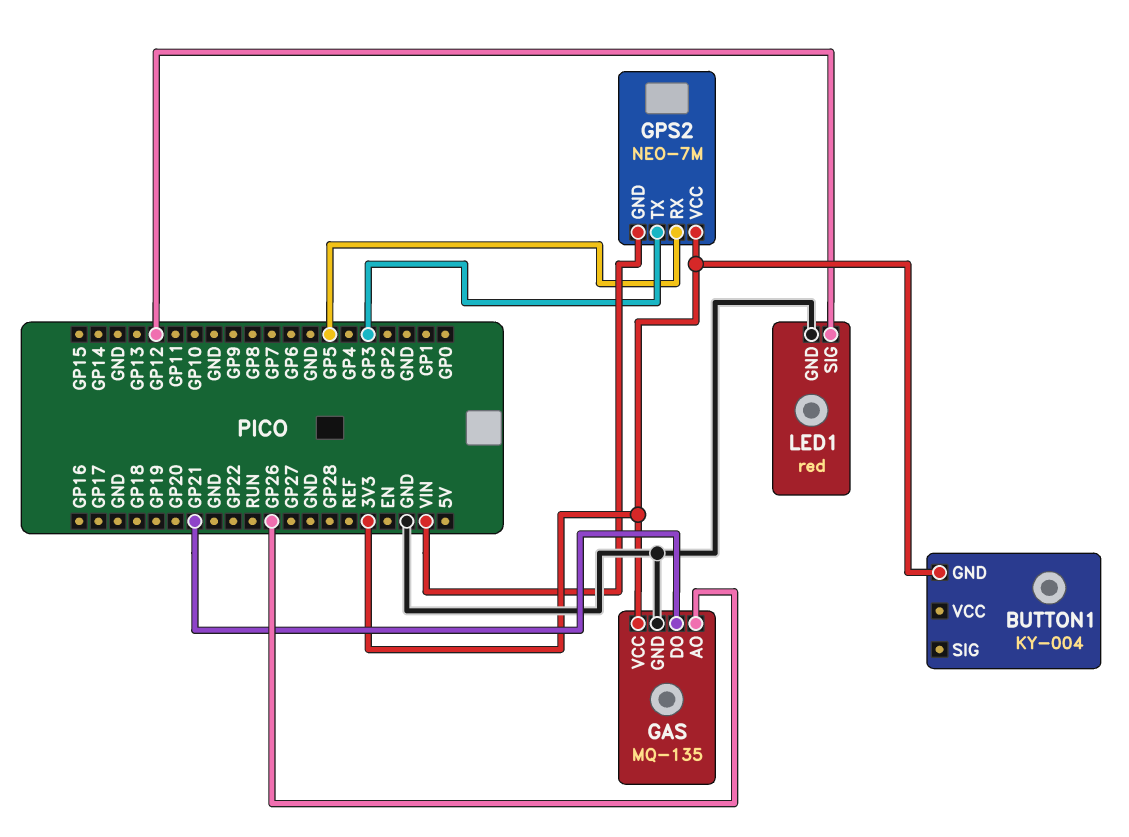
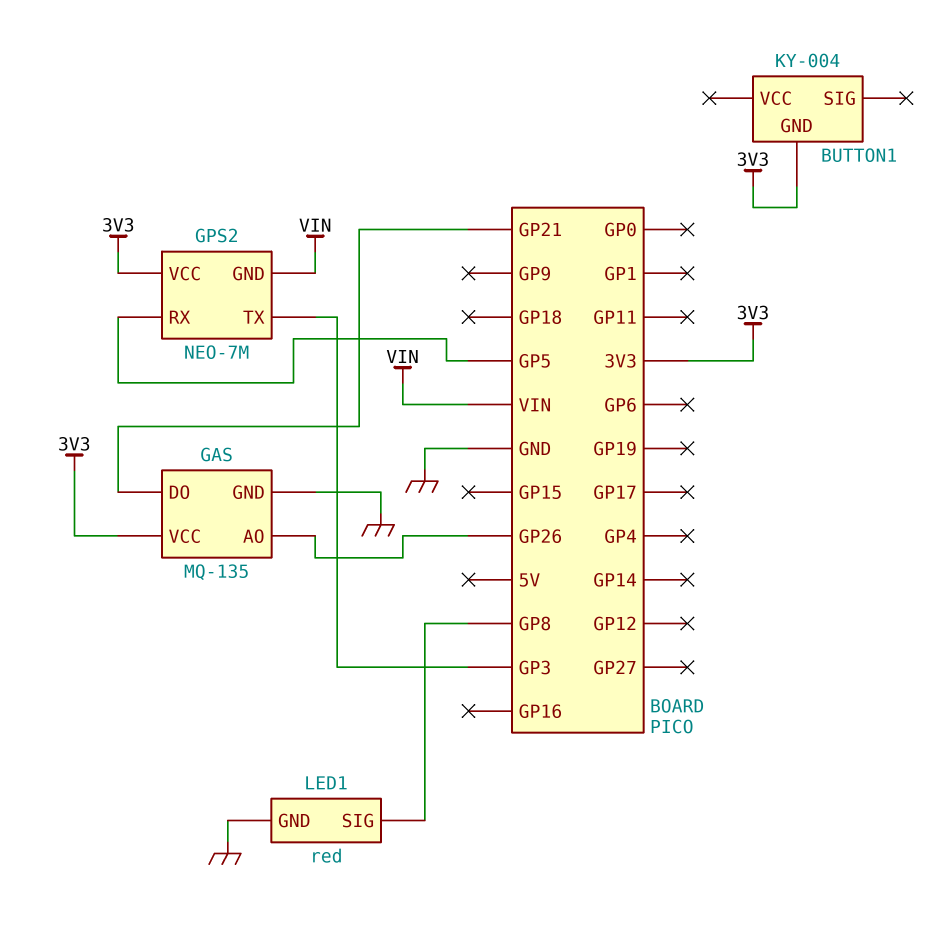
LED1 pin SIG: GP12 -> GP8

